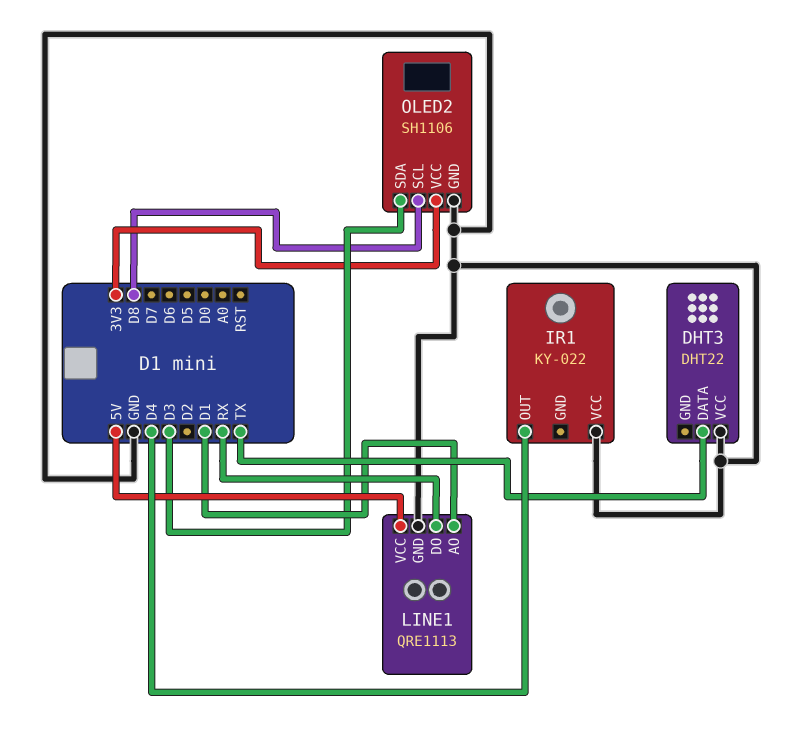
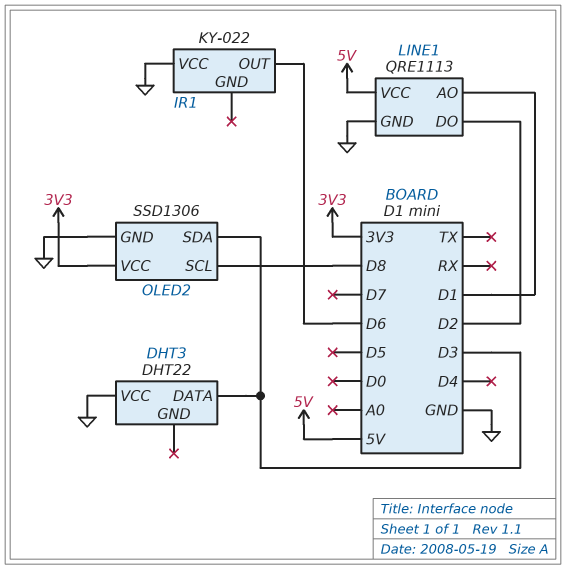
DHT3 pin DATA: TX -> D3
IR1 pin OUT: D4 -> D6
LINE1 pin DO: RX -> D2
OLED2: SH1106 -> SSD1306

